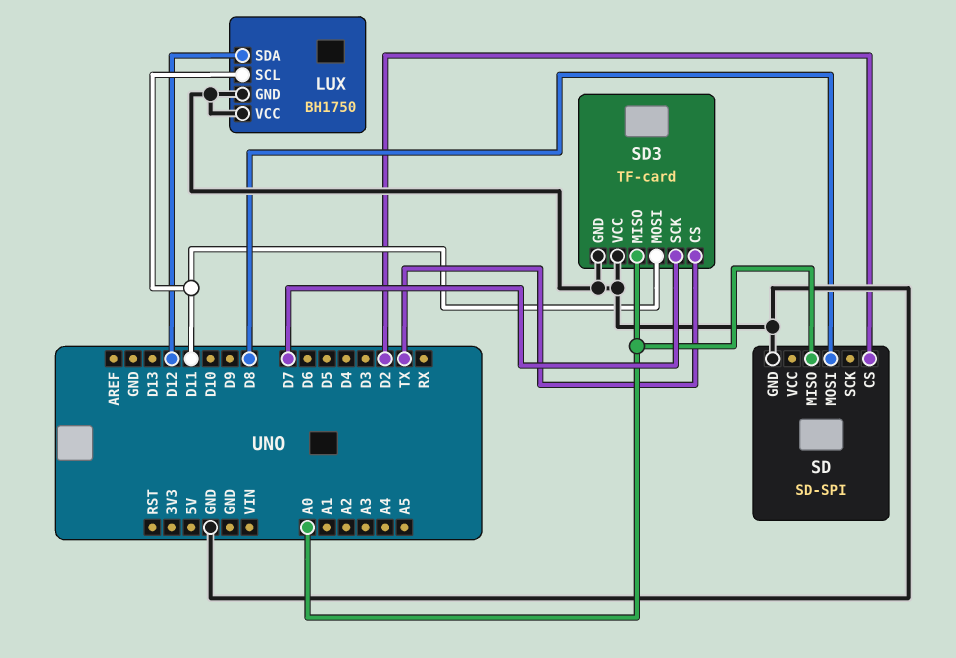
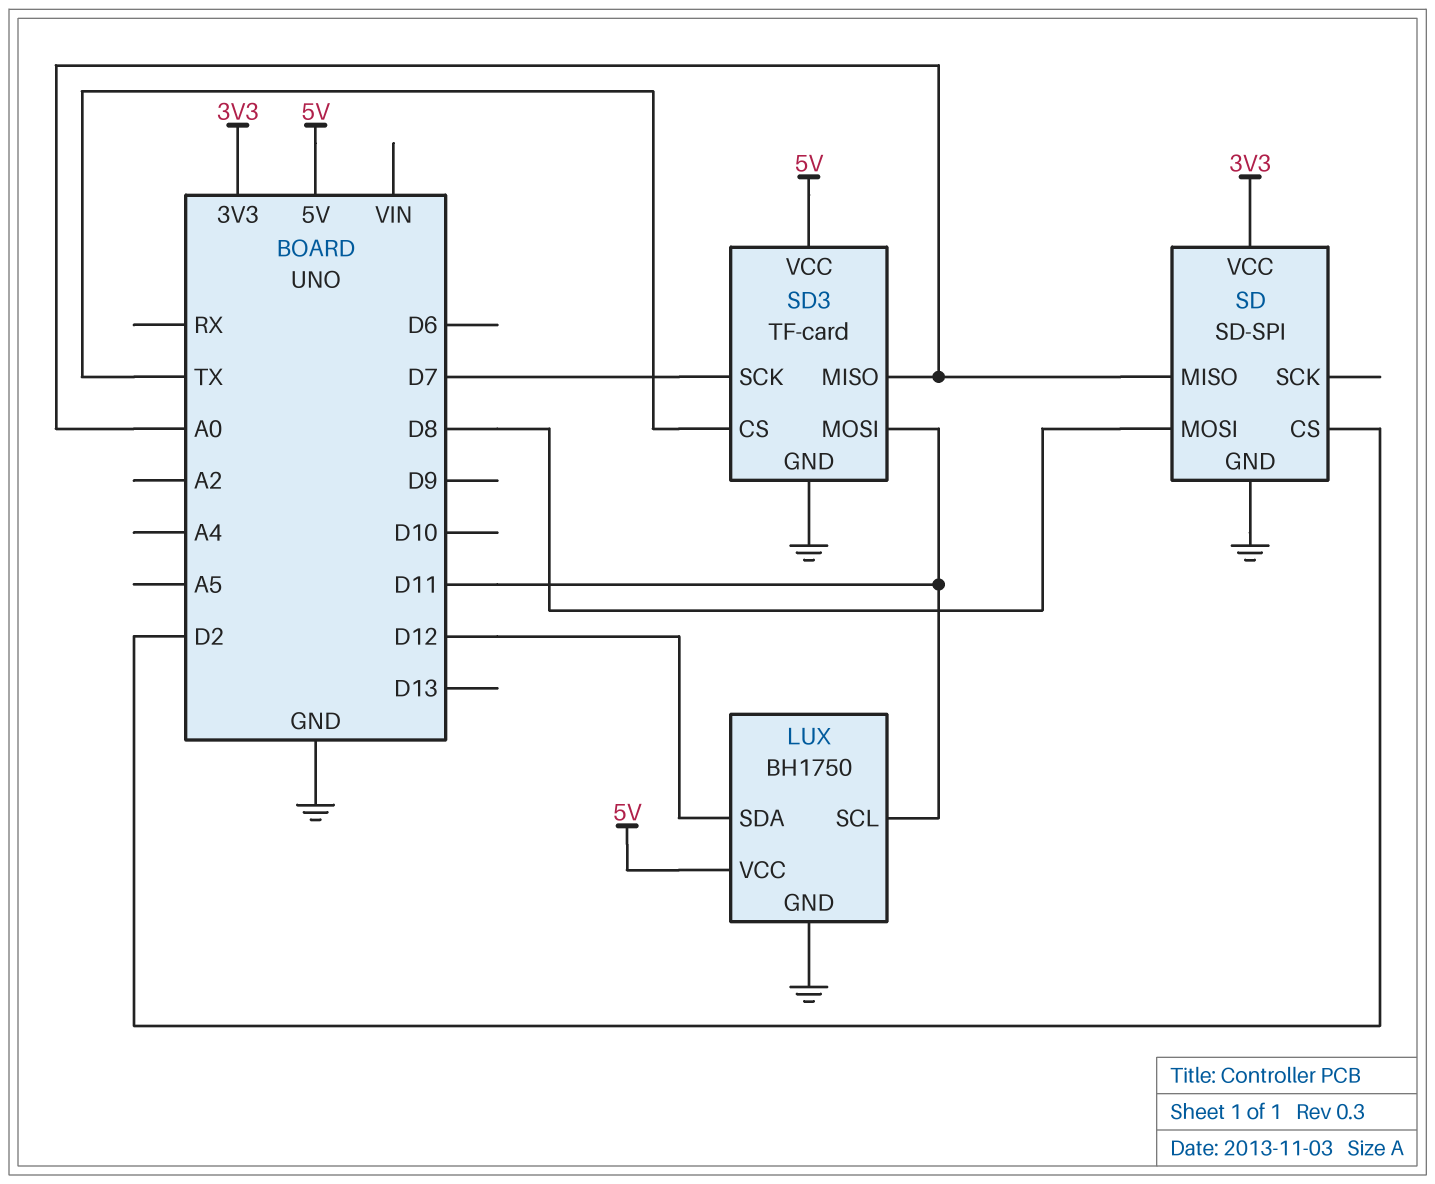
LUX pin VCC: GND -> 5V
SD pin VCC: none -> 3V3
SD3 pin VCC: GND -> 5V

